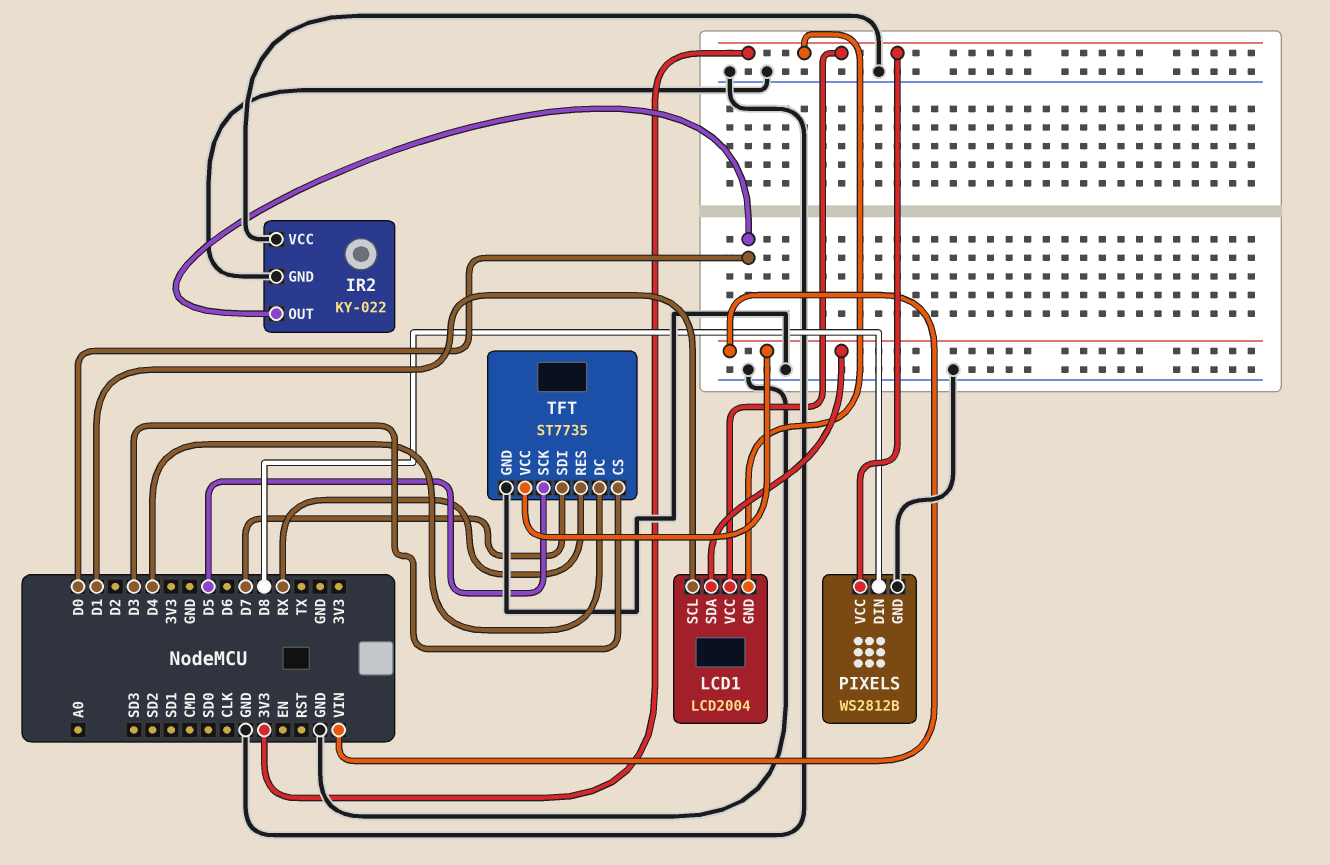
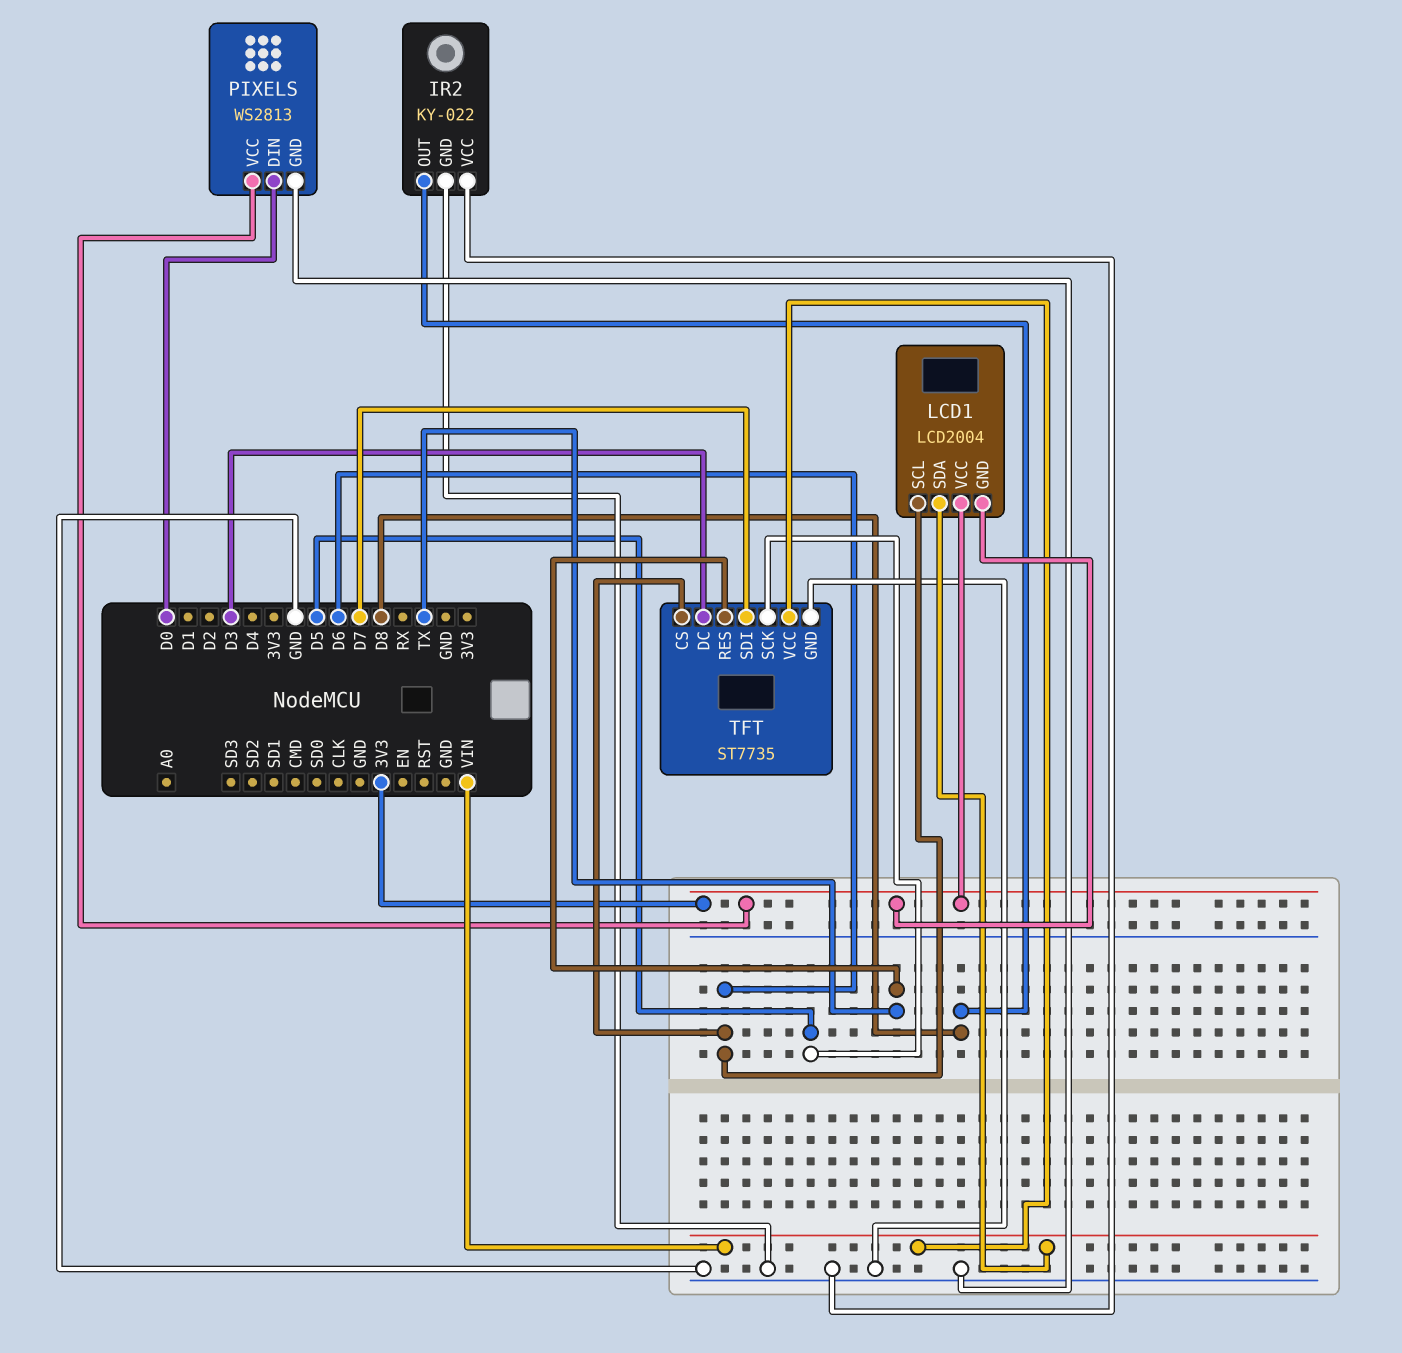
IR2 pin OUT: D0 -> D8
LCD1 pin SCL: D1 -> D6
PIXELS: WS2812B -> WS2813
PIXELS pin DIN: D8 -> D0
TFT pin CS: D3 -> D6
TFT pin DC: D4 -> D3
TFT pin RES: RX -> TX

